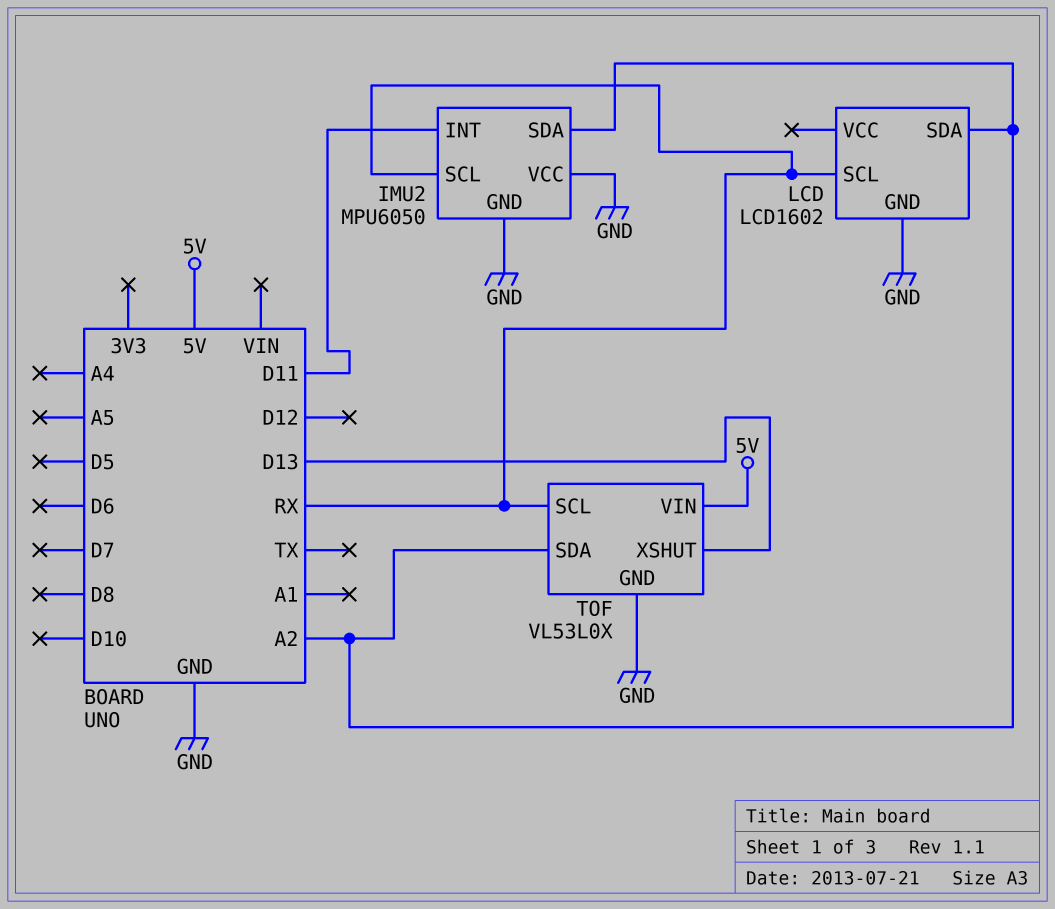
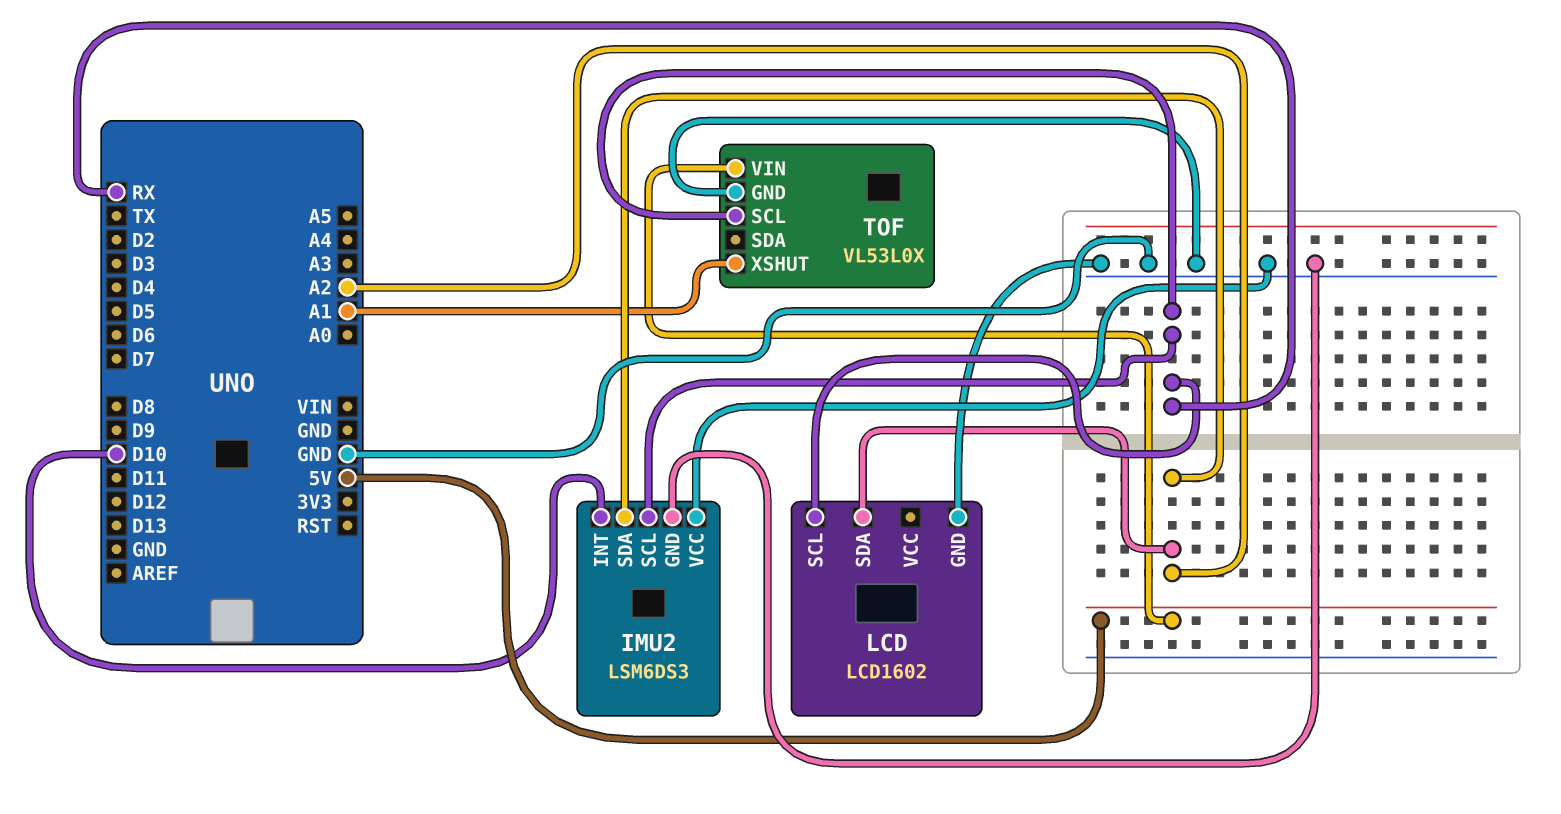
IMU2: MPU6050 -> LSM6DS3
IMU2 pin INT: D11 -> D10
TOF pin SDA: A2 -> none
TOF pin XSHUT: D13 -> A1

